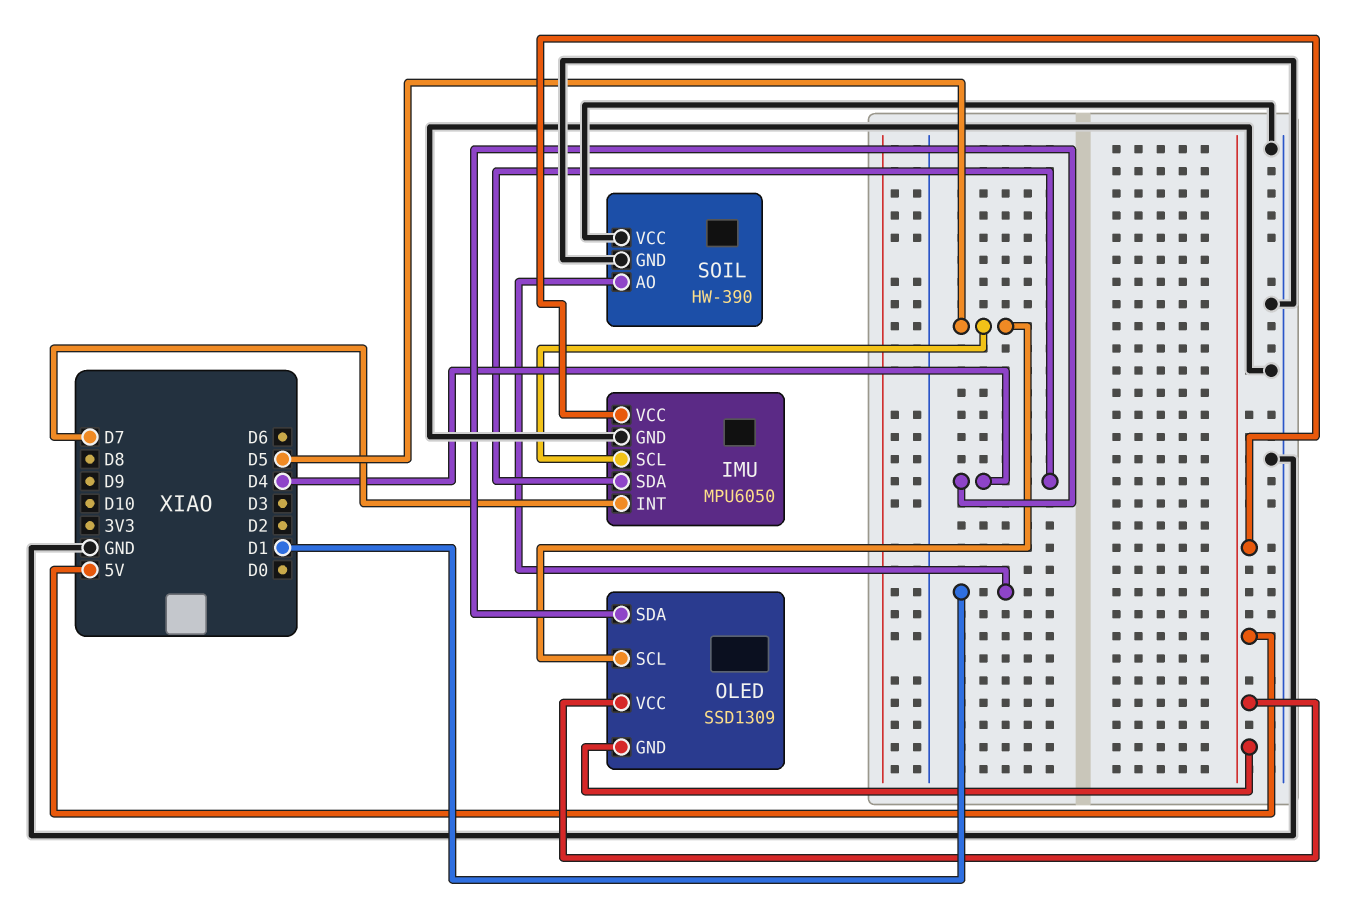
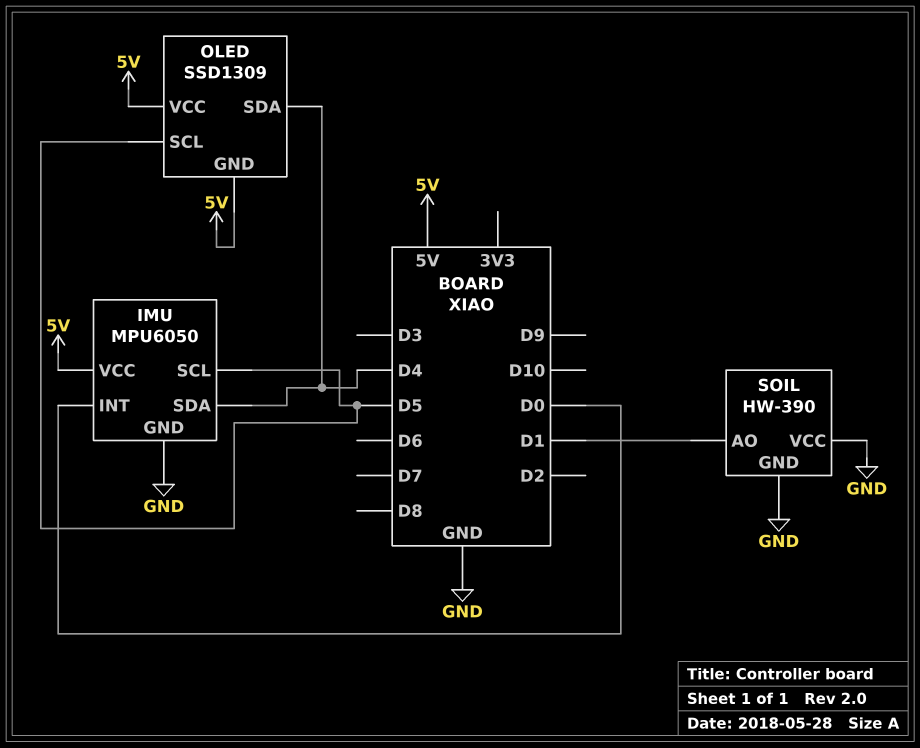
IMU pin INT: D7 -> D0

